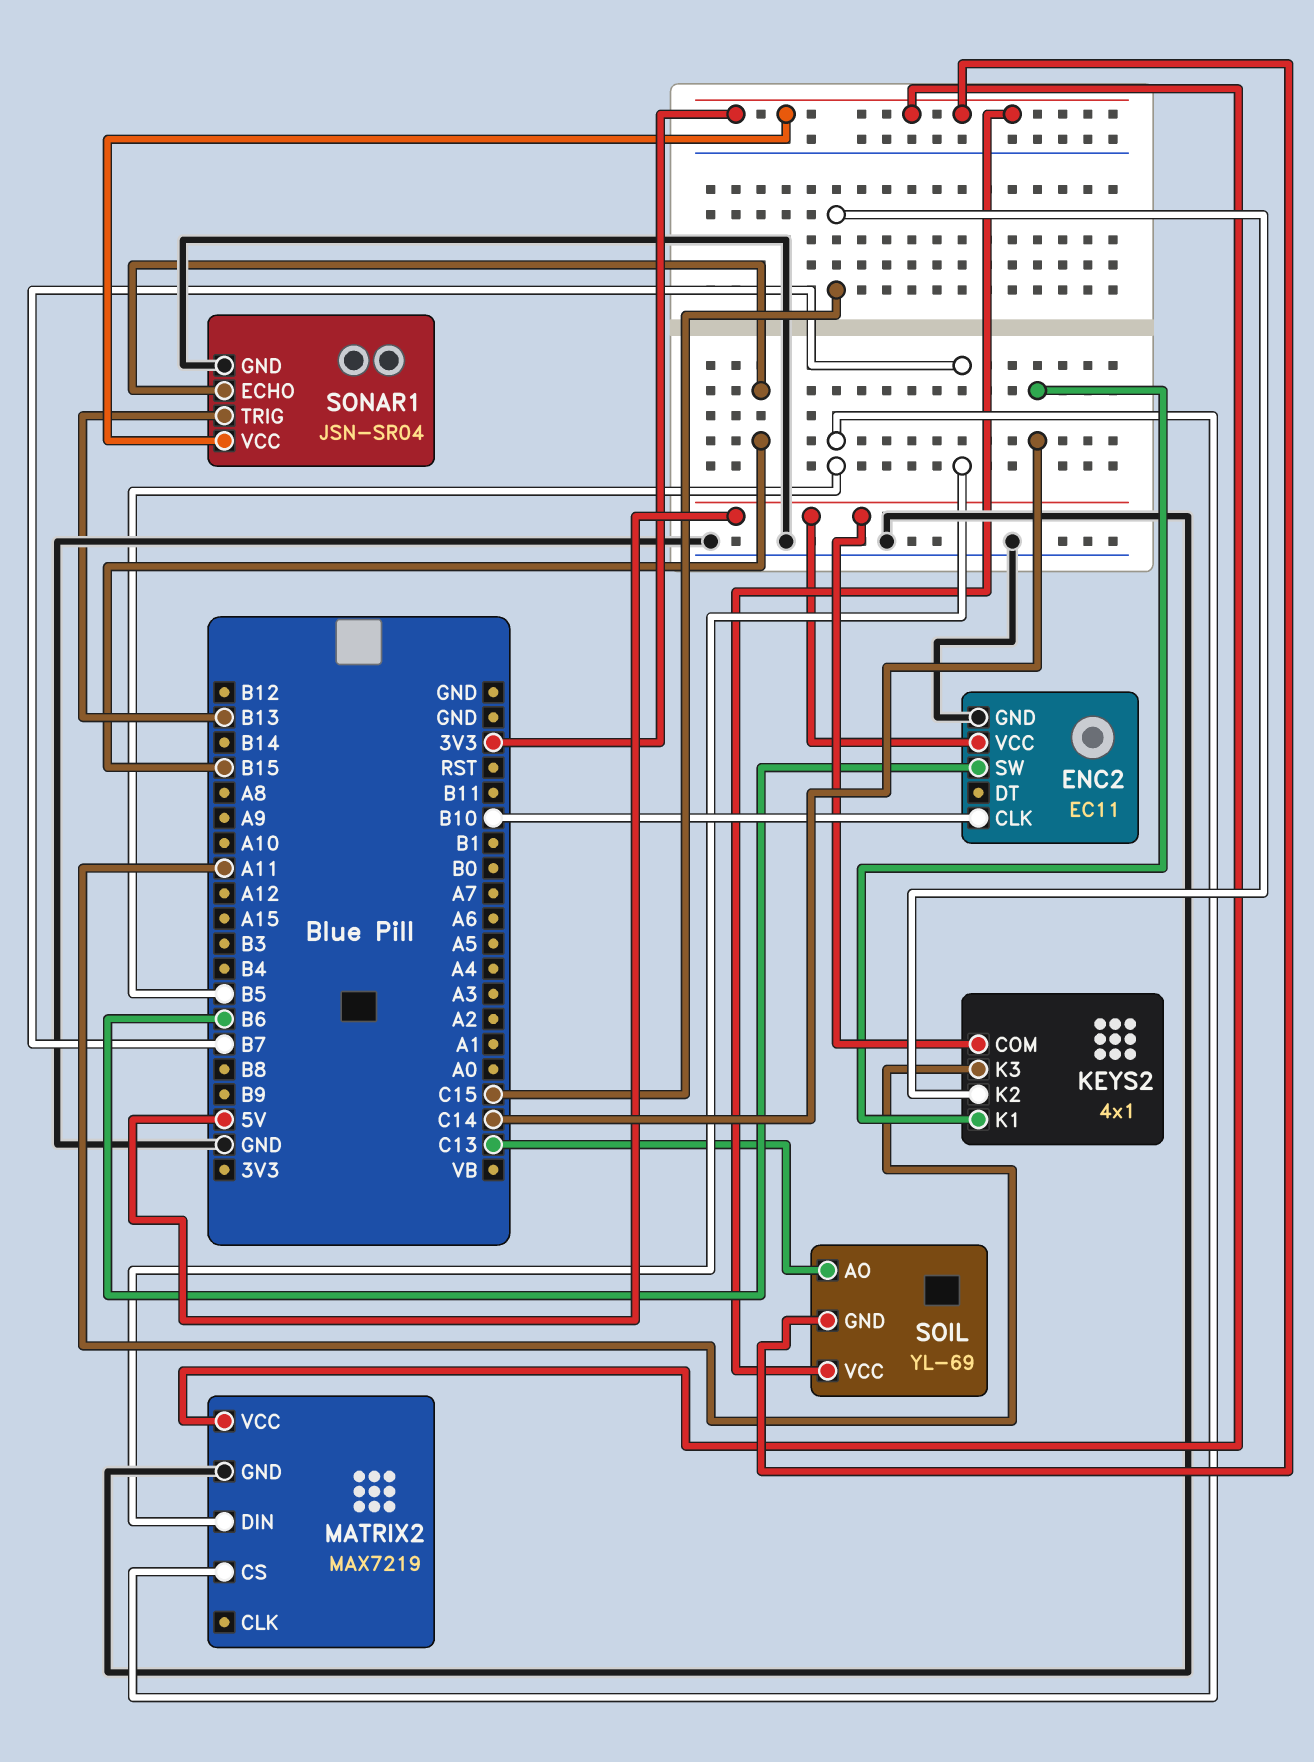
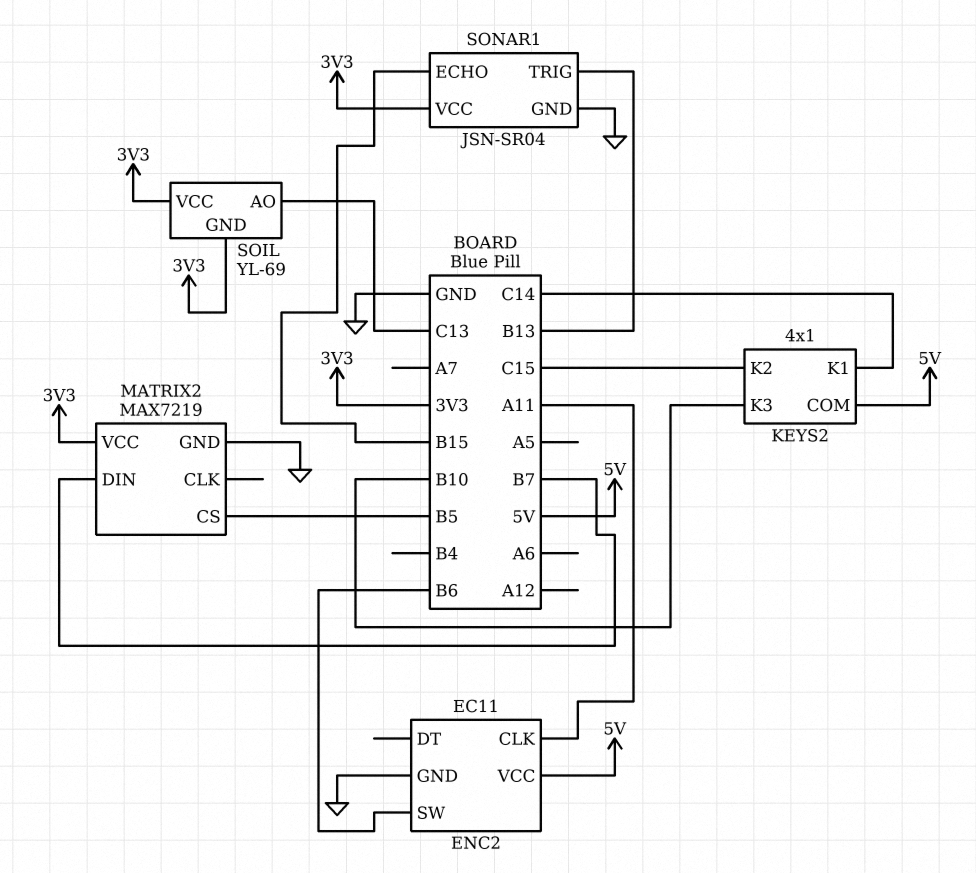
ENC2 pin CLK: B10 -> A11
KEYS2 pin K3: A11 -> B10

